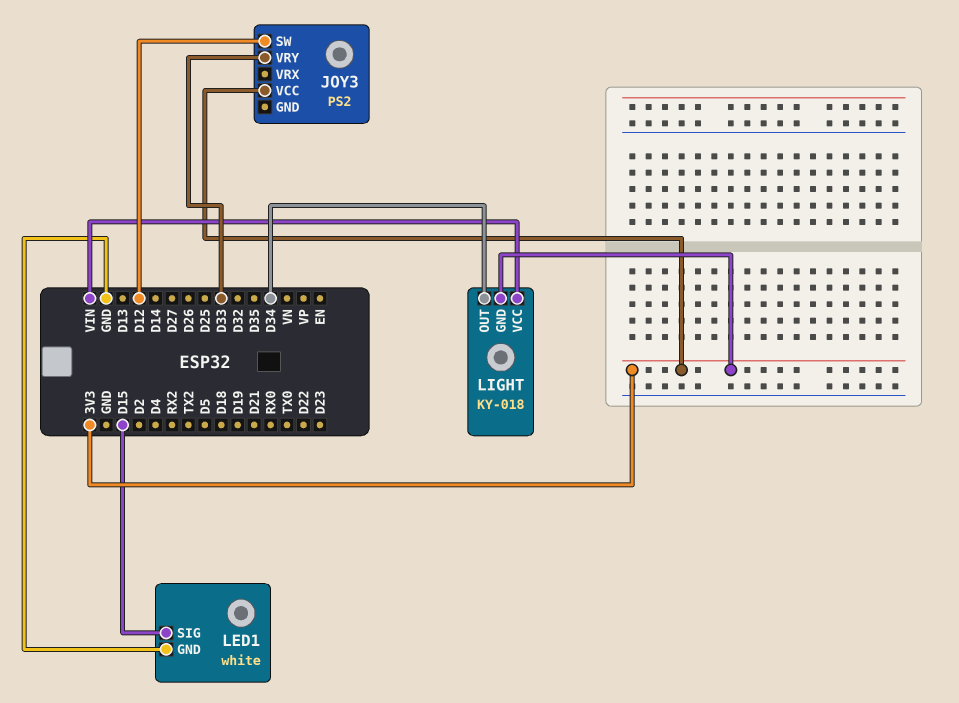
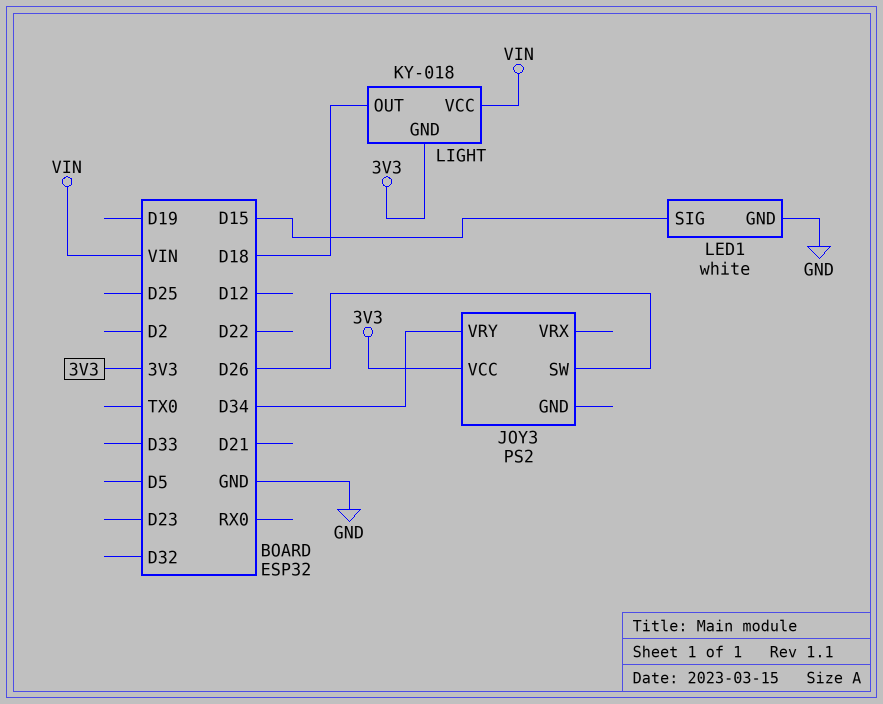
JOY3 pin SW: D12 -> D26
JOY3 pin VRY: D33 -> D34
LIGHT pin OUT: D34 -> D18

